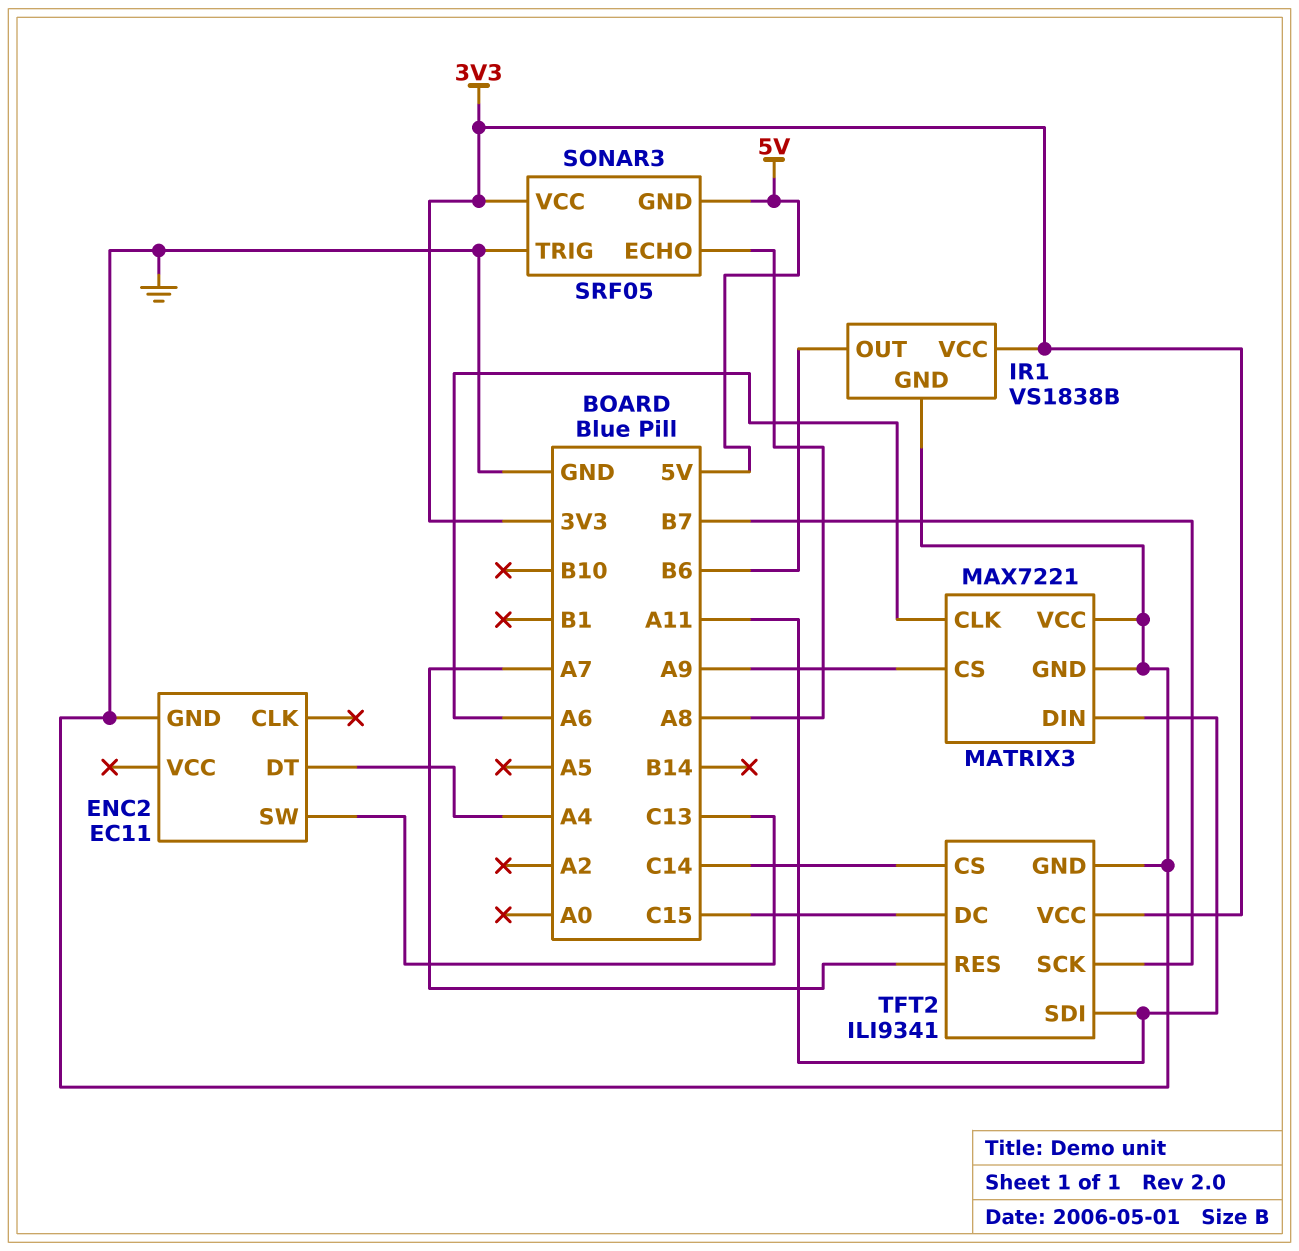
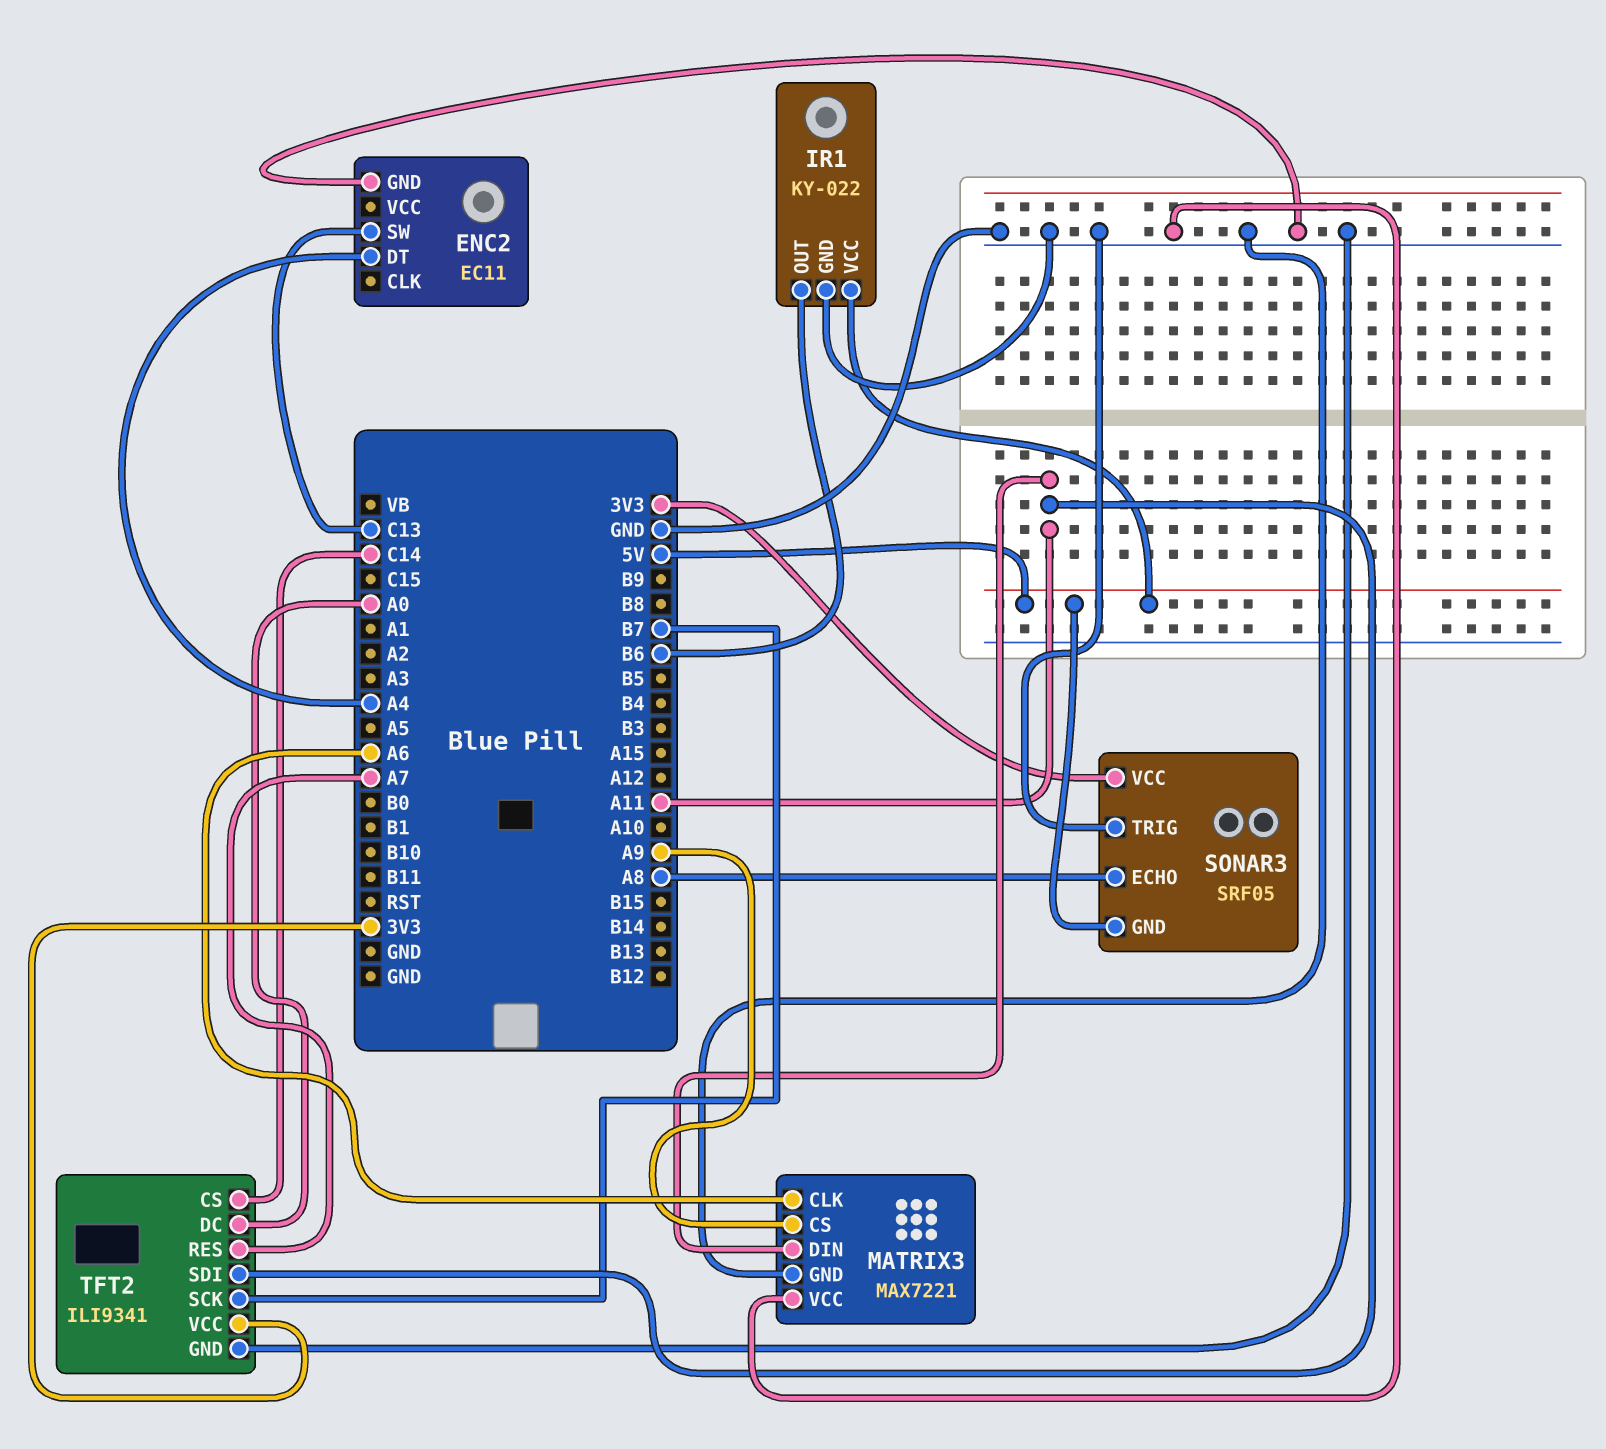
IR1: VS1838B -> KY-022
IR1 pin VCC: 3V3 -> 5V
TFT2 pin DC: C15 -> A0

